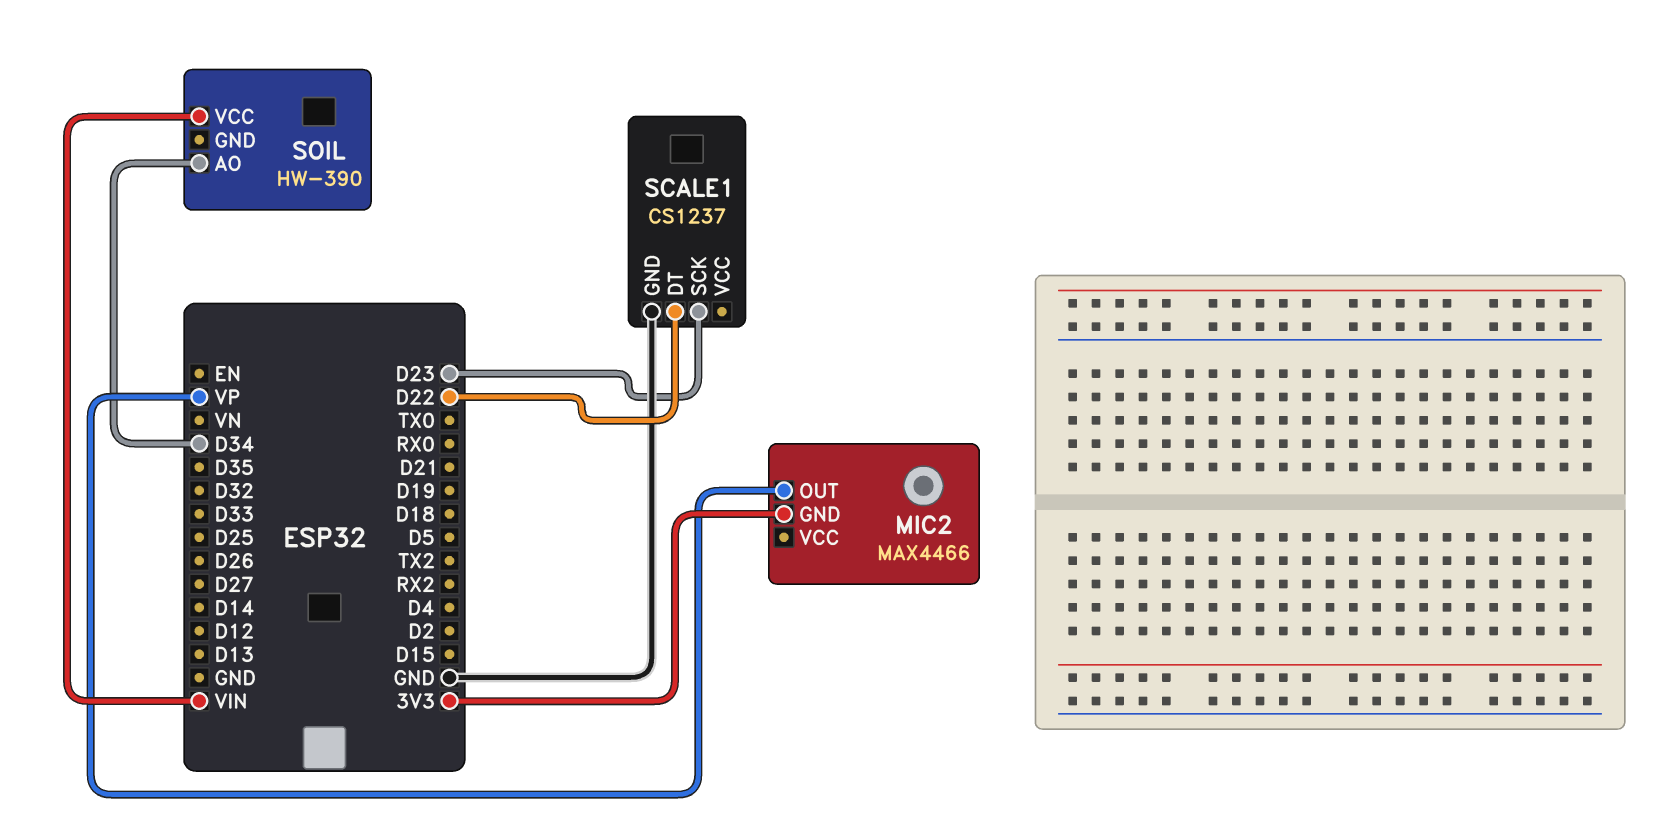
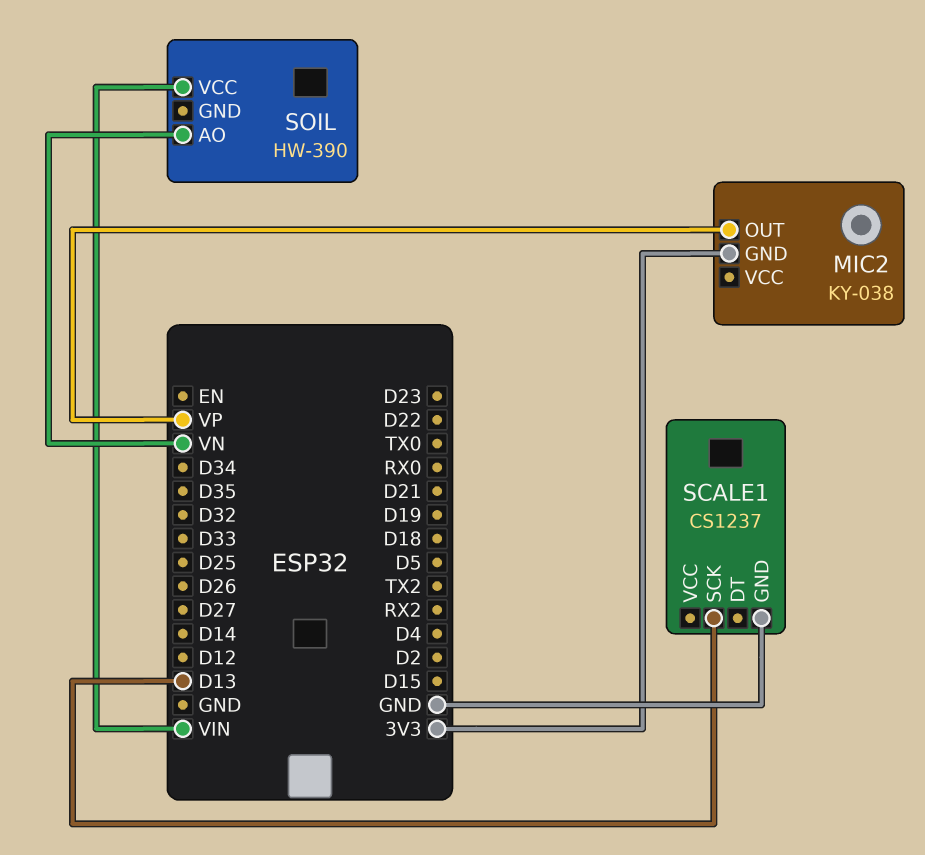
MIC2: MAX4466 -> KY-038
SCALE1 pin DT: D22 -> none
SCALE1 pin SCK: D23 -> D13
SOIL pin AO: D34 -> VN

